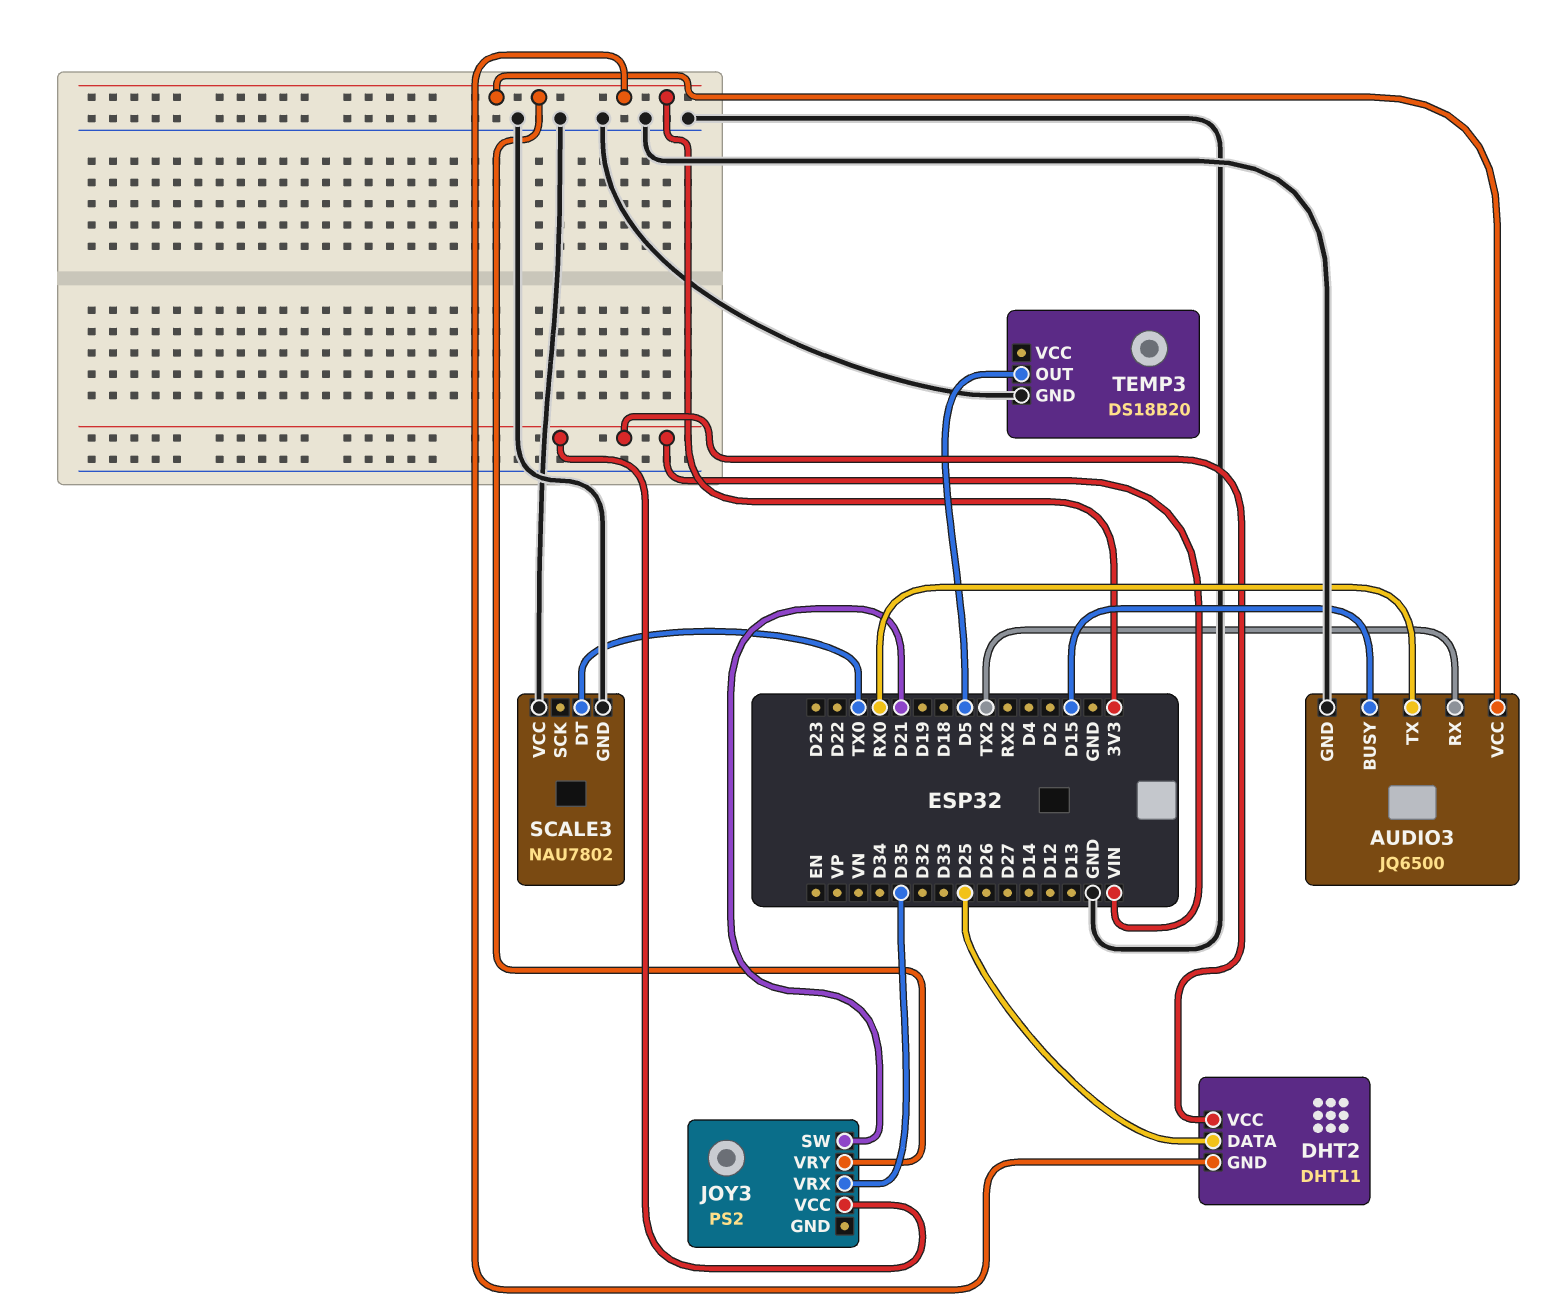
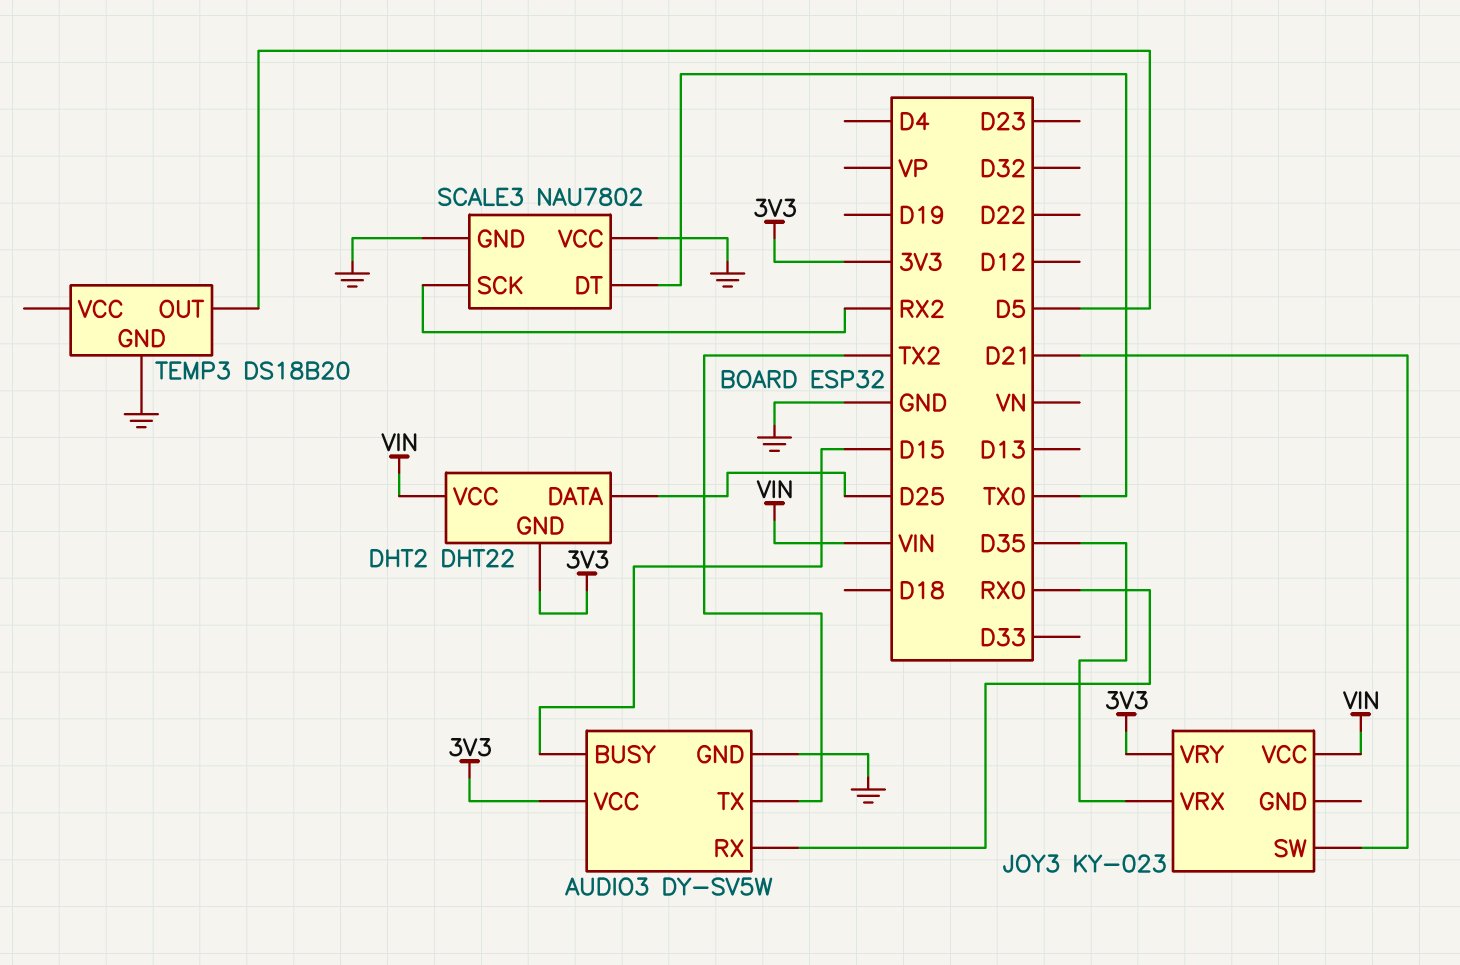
AUDIO3: JQ6500 -> DY-SV5W
AUDIO3 pin RX: TX2 -> RX0
AUDIO3 pin TX: RX0 -> TX2
DHT2: DHT11 -> DHT22
JOY3: PS2 -> KY-023
SCALE3 pin SCK: none -> RX2

